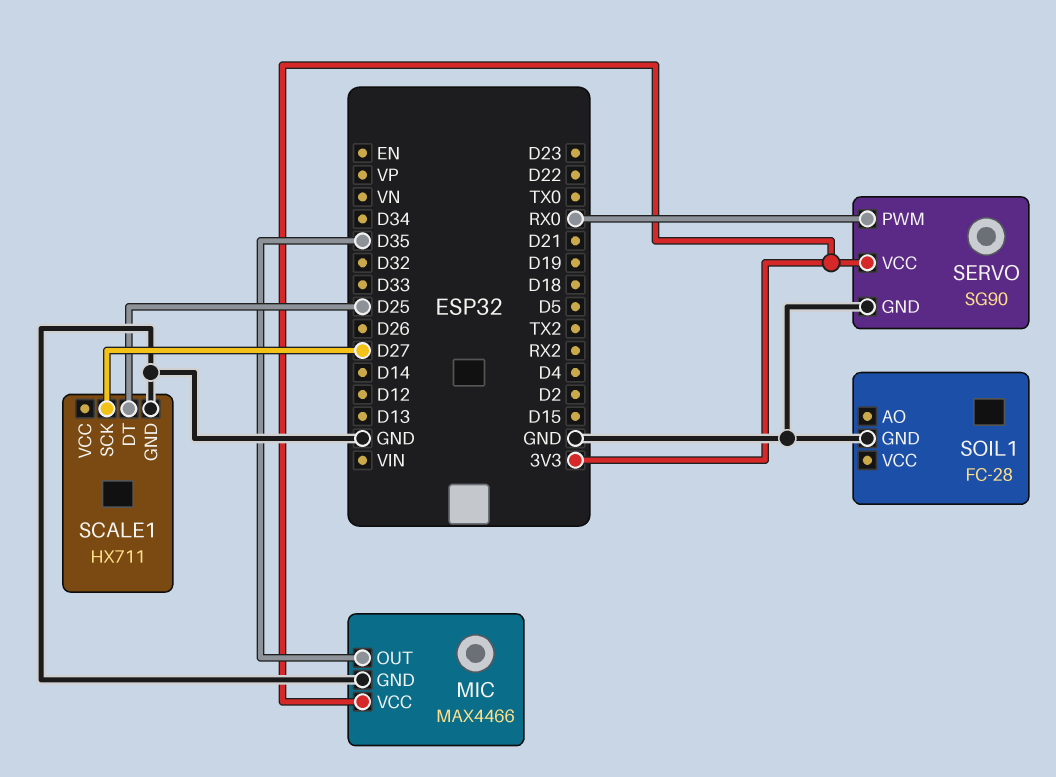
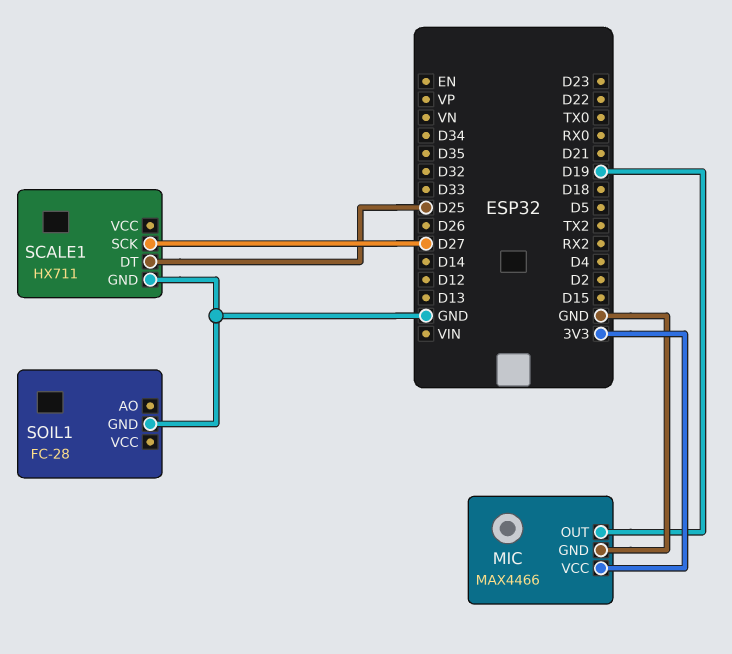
MIC pin OUT: D35 -> D19
SERVO: SG90 -> none
SERVO pin GND: GND -> none
SERVO pin PWM: RX0 -> none
SERVO pin VCC: 3V3 -> none

